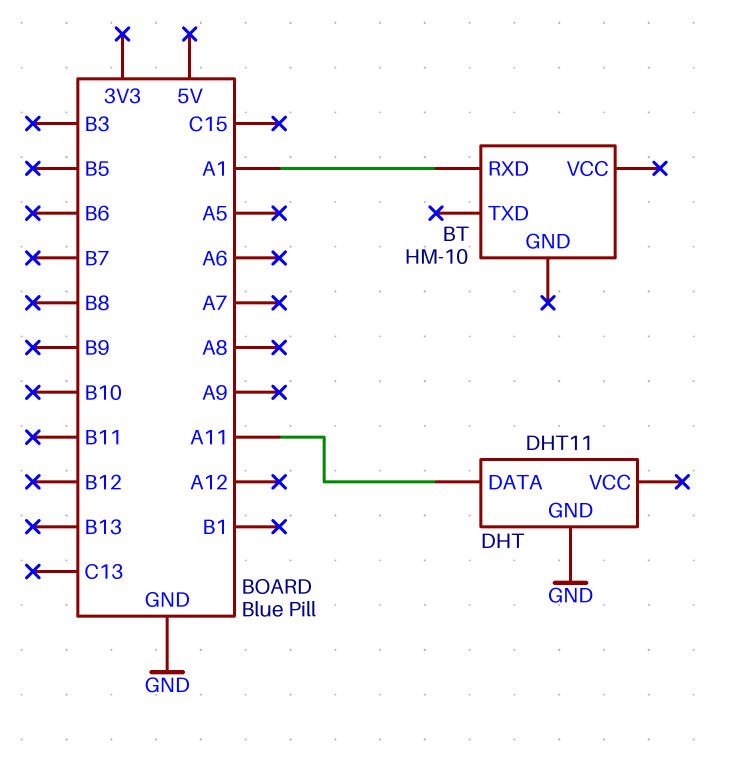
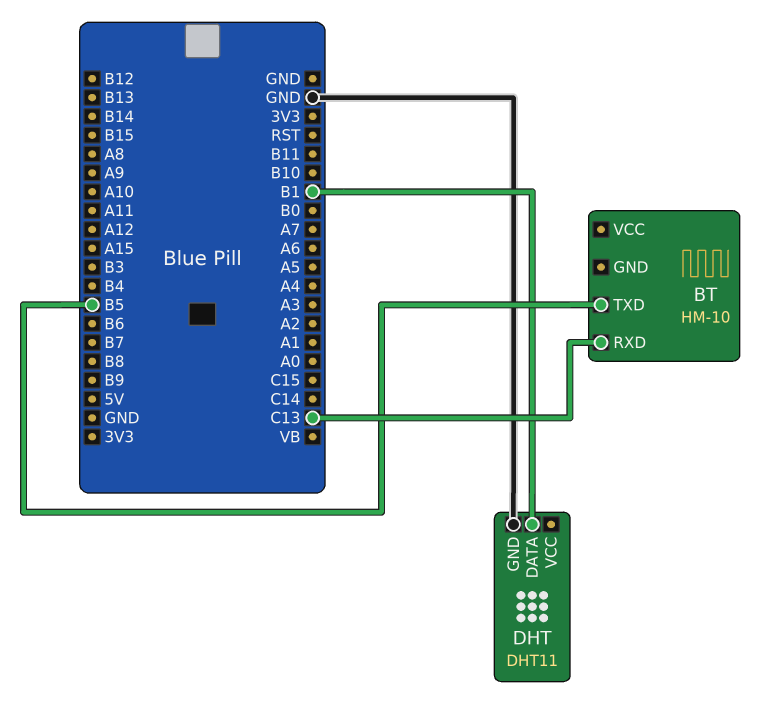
BT pin RXD: A1 -> C13
BT pin TXD: none -> B5
DHT pin DATA: A11 -> B1

